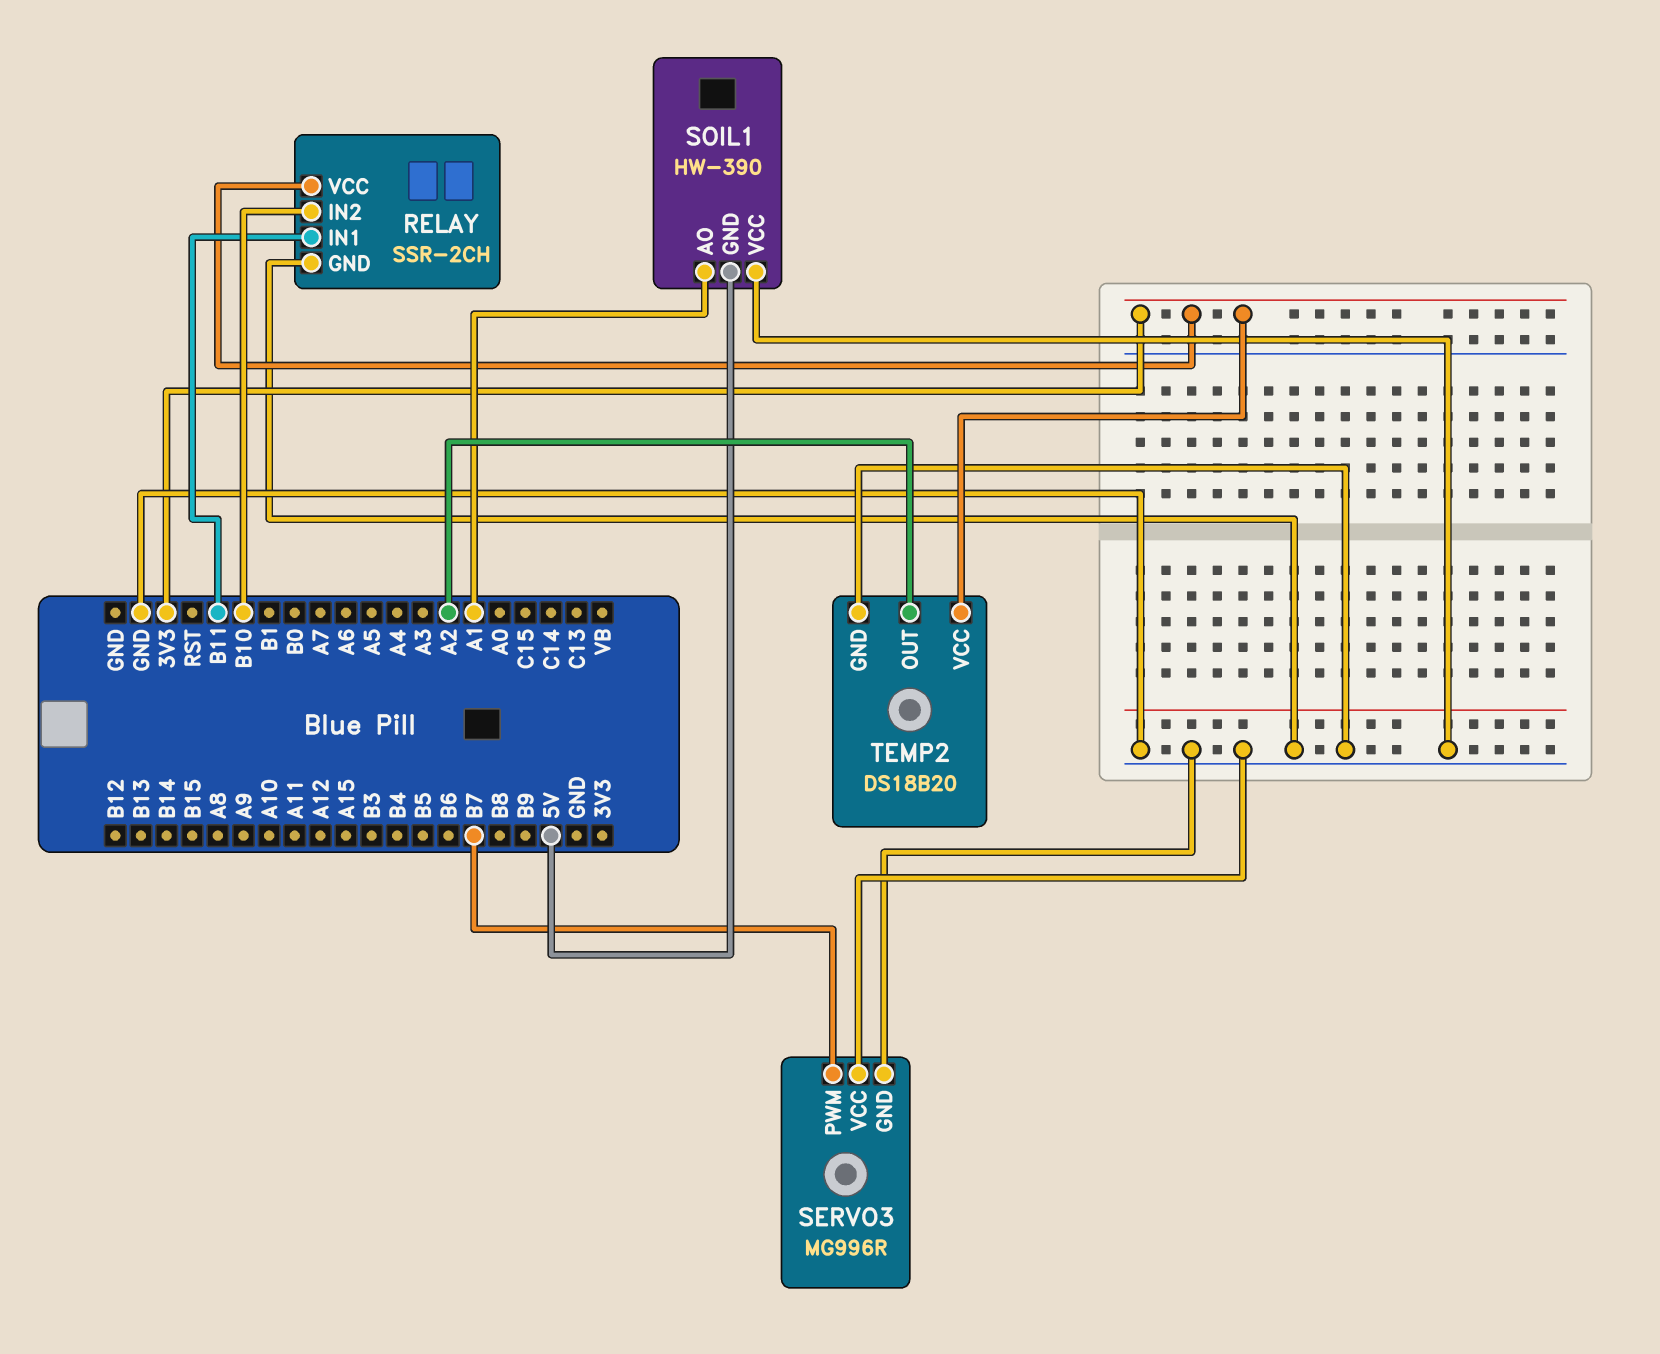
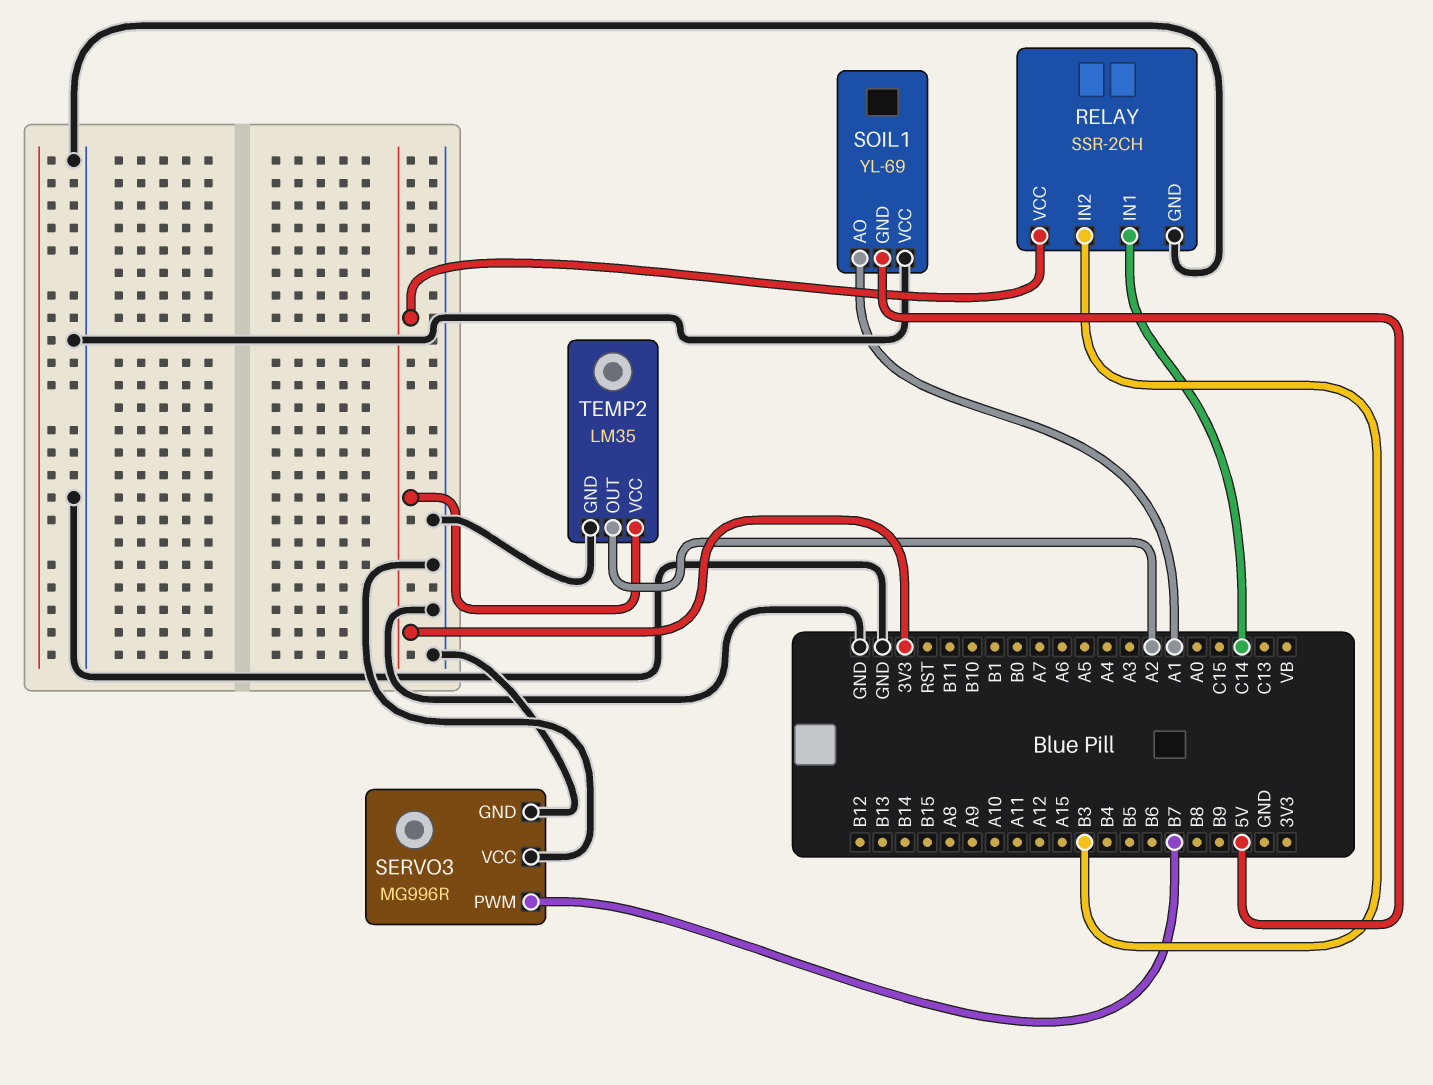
RELAY pin IN1: B11 -> C14
RELAY pin IN2: B10 -> B3
SOIL1: HW-390 -> YL-69
TEMP2: DS18B20 -> LM35

